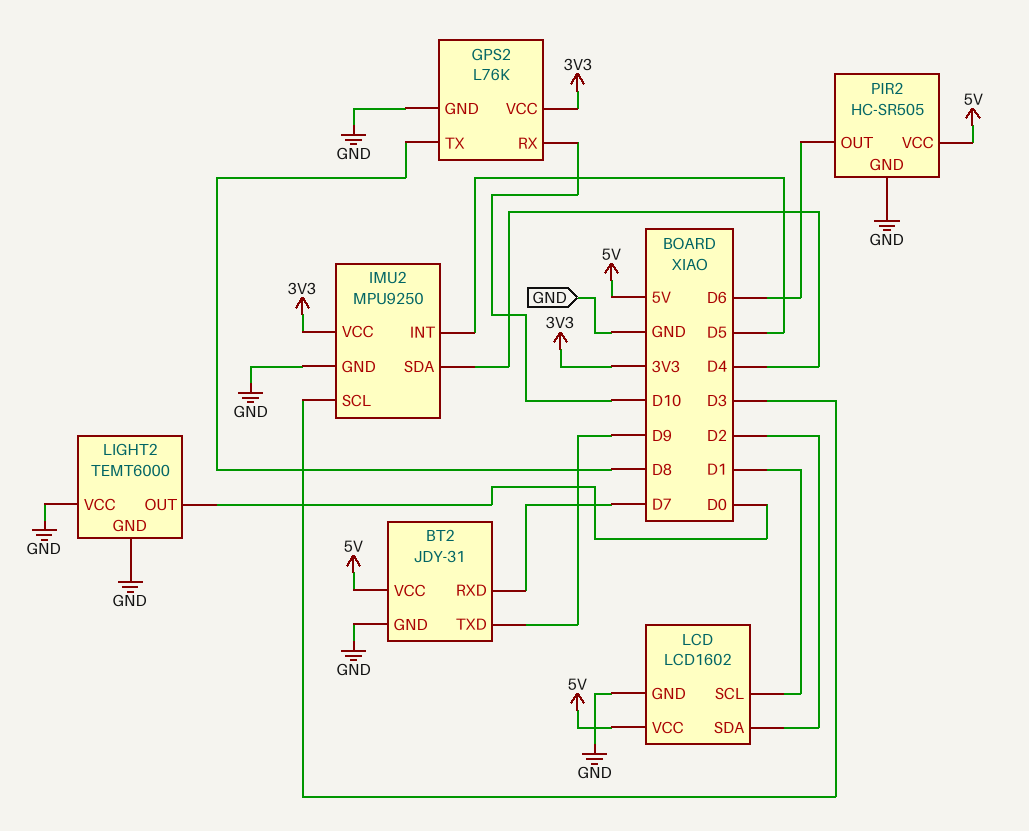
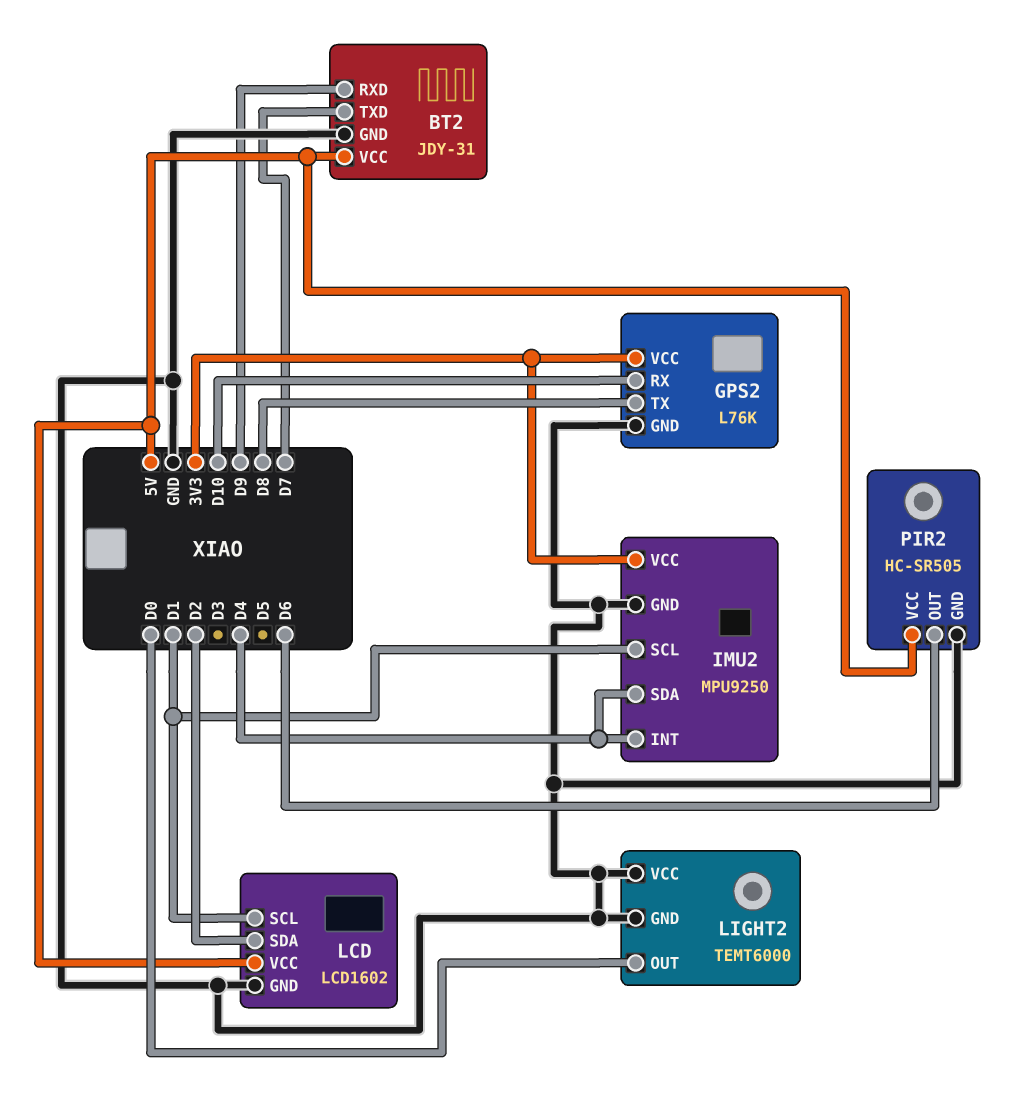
BT2 pin RXD: D7 -> D9
BT2 pin TXD: D9 -> D7
IMU2 pin INT: D5 -> D4
IMU2 pin SCL: D3 -> D1

